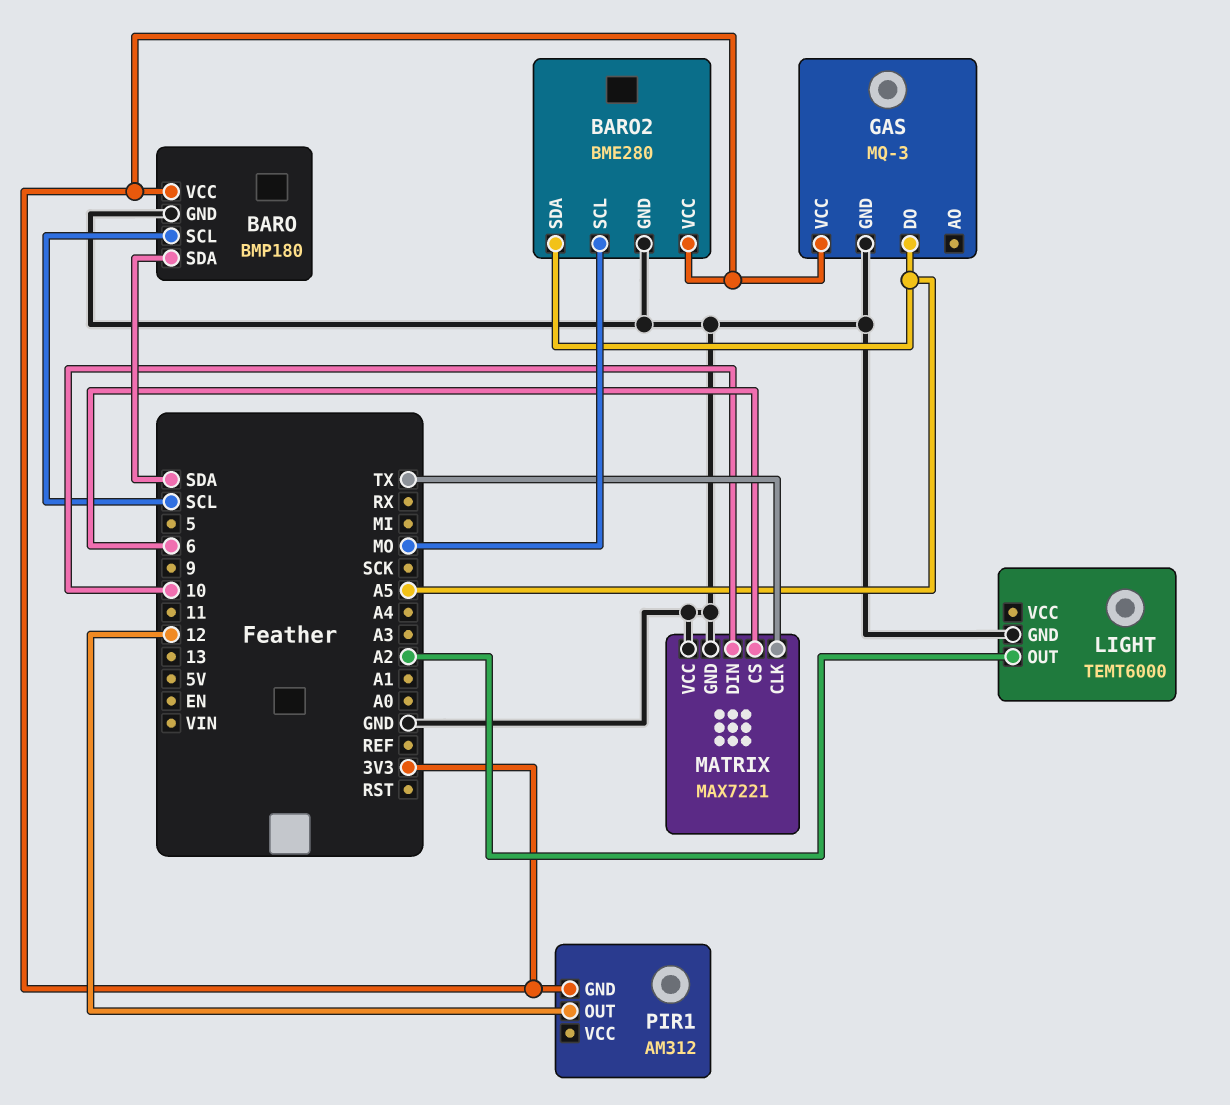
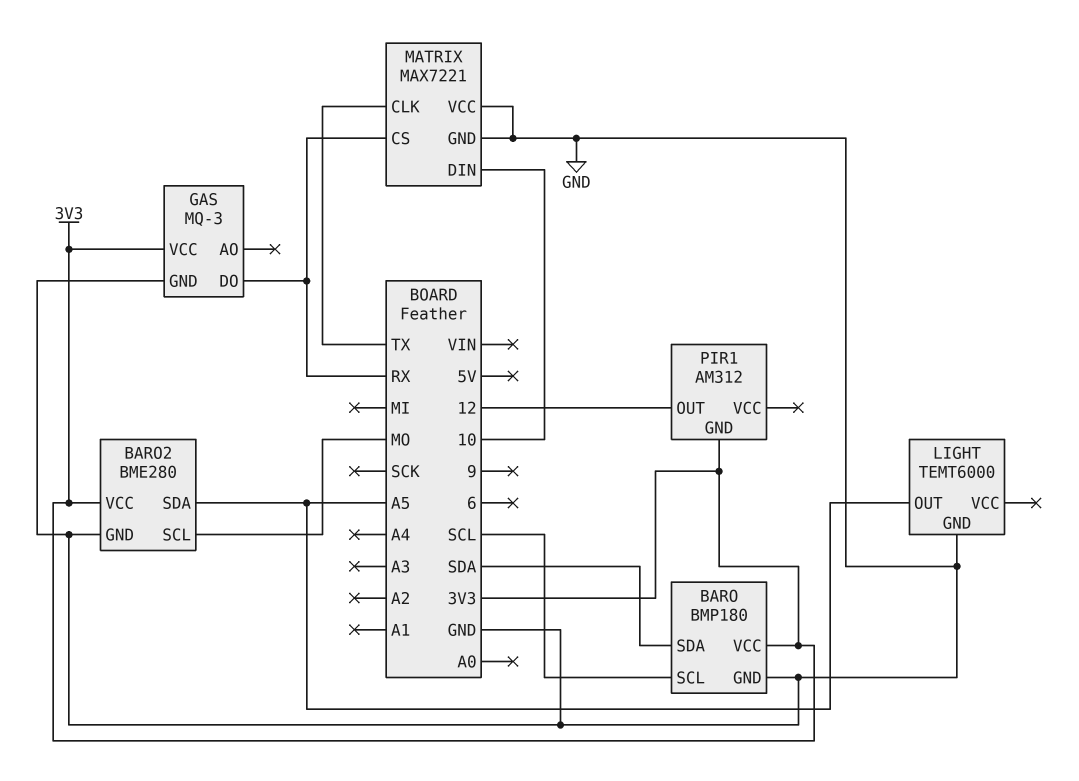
GAS pin DO: A5 -> RX
LIGHT pin OUT: A2 -> A5
MATRIX pin CS: 6 -> RX

